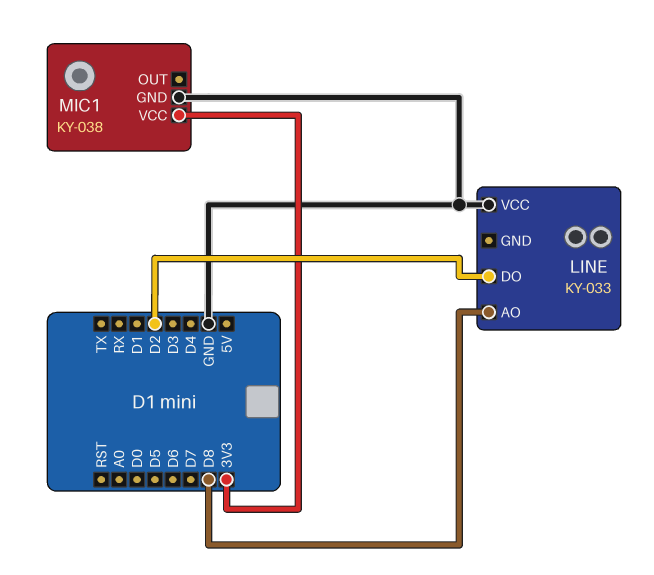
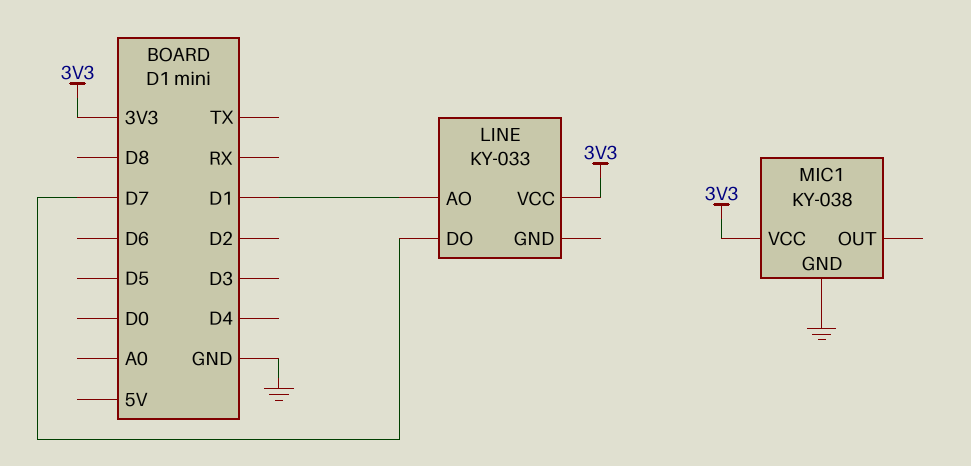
LINE pin AO: D8 -> D1
LINE pin DO: D2 -> D7
LINE pin VCC: GND -> 3V3

